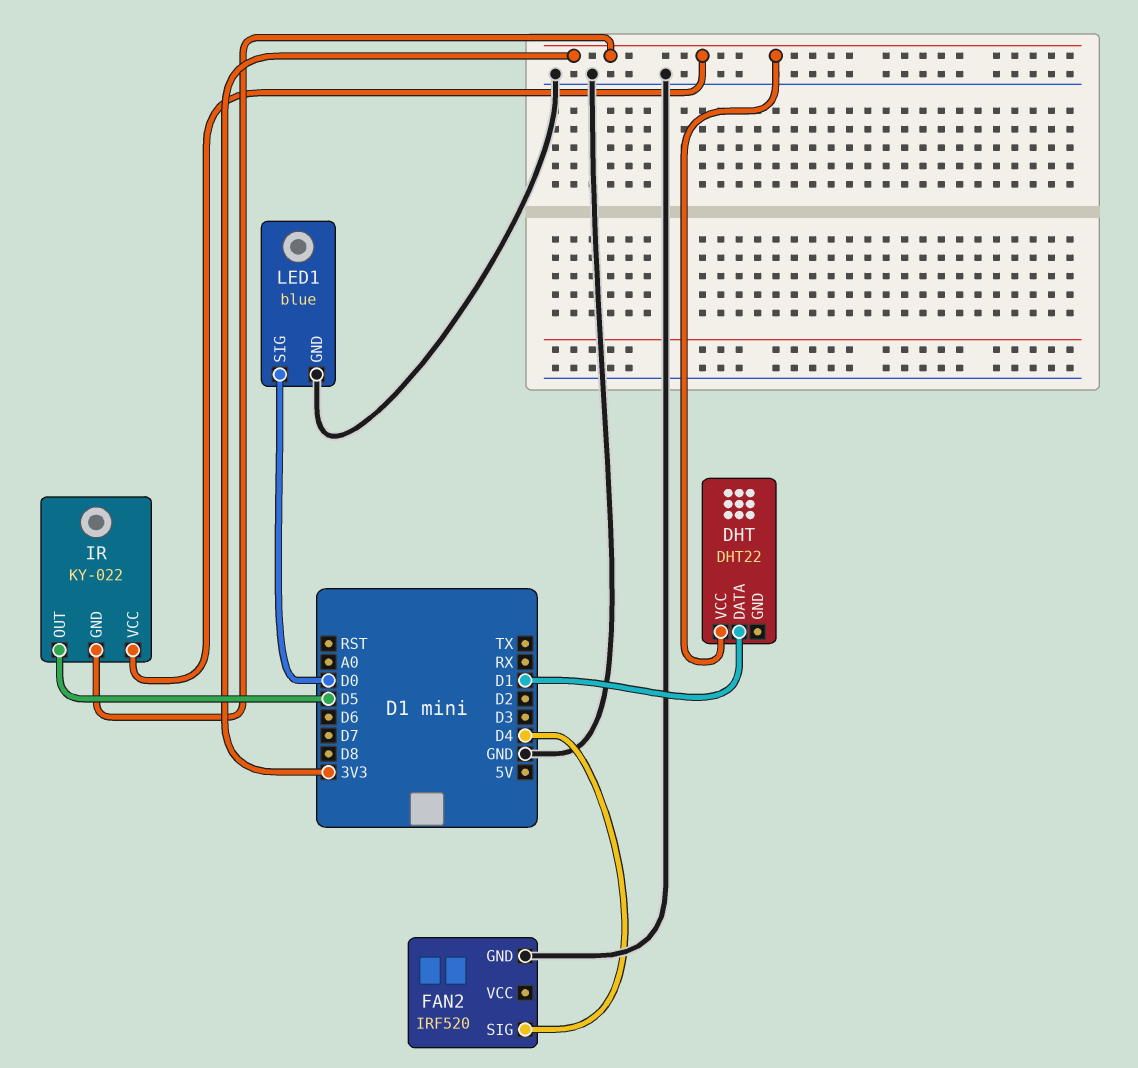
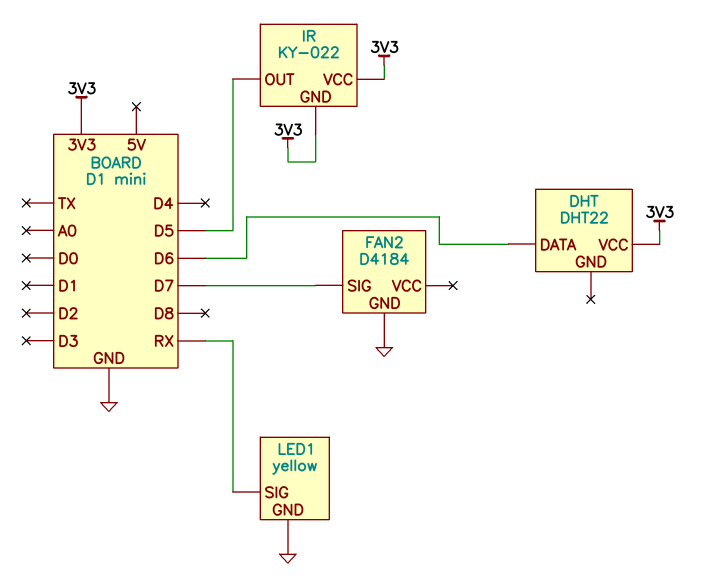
DHT pin DATA: D1 -> D6
FAN2: IRF520 -> D4184
FAN2 pin SIG: D4 -> D7
LED1: blue -> yellow
LED1 pin SIG: D0 -> RX

